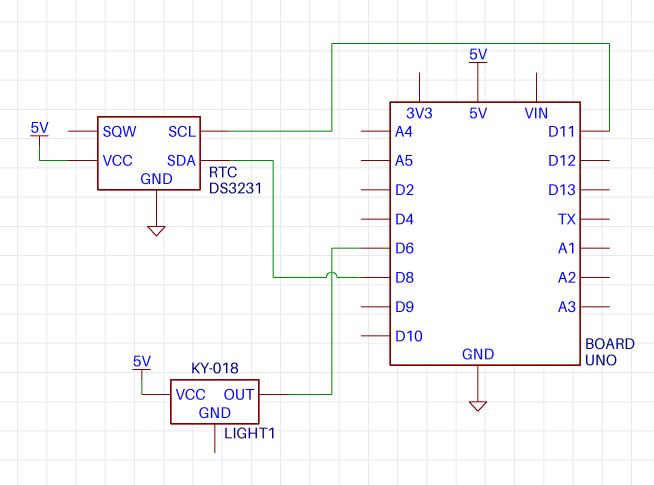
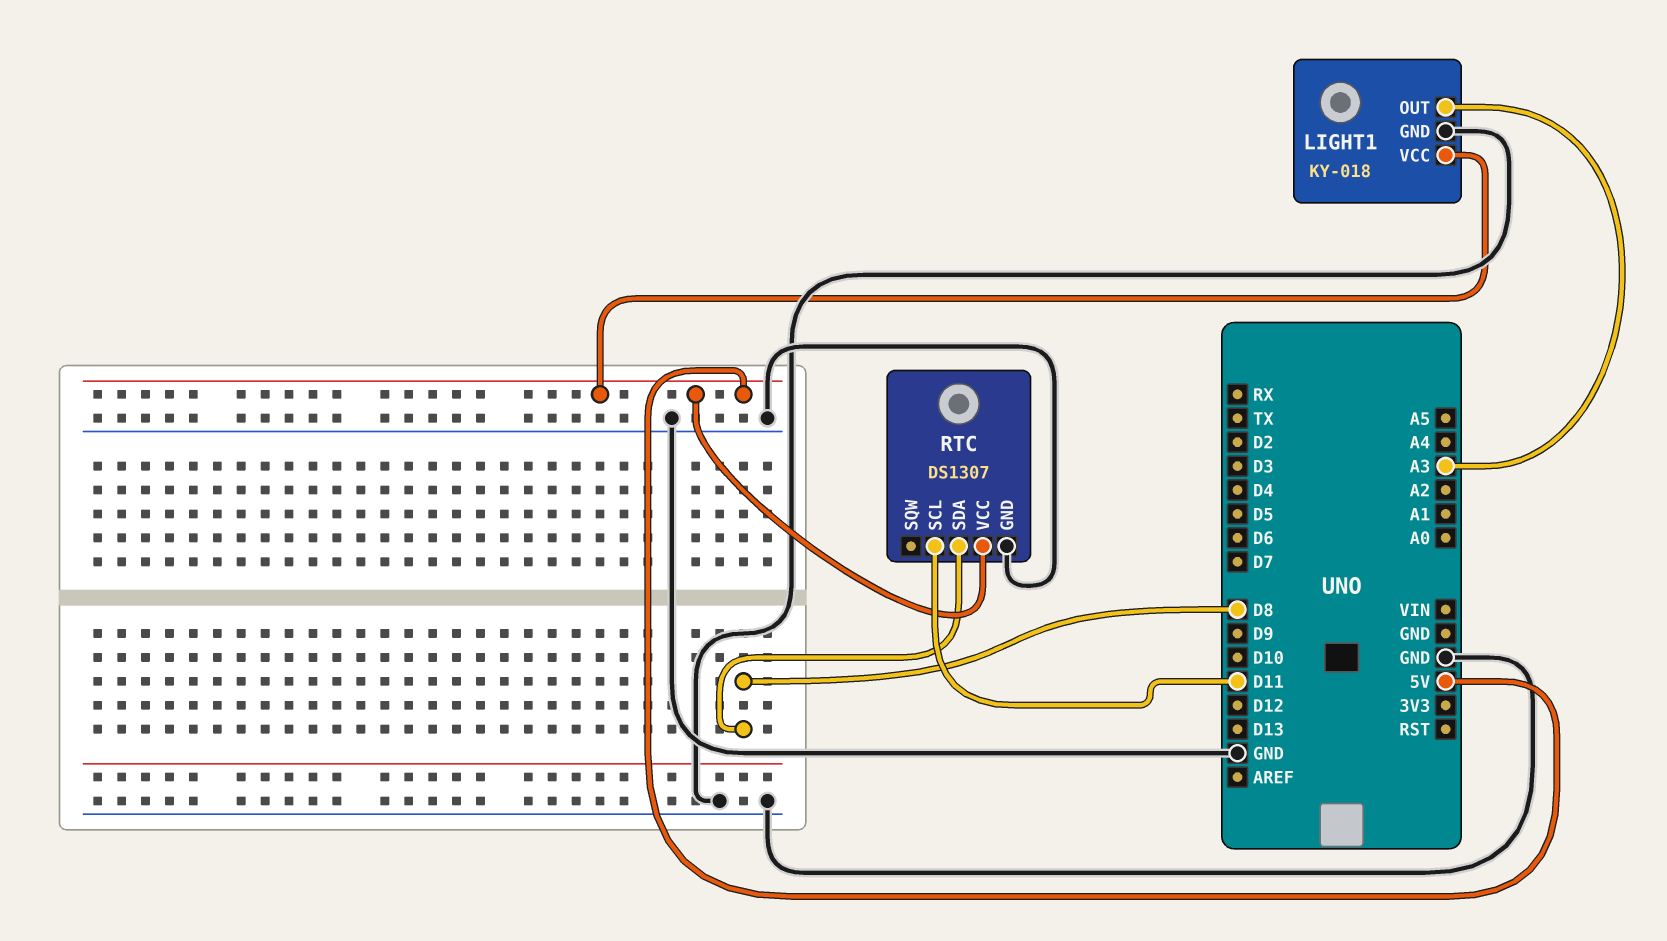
LIGHT1 pin GND: none -> GND
LIGHT1 pin OUT: D6 -> A3
RTC: DS3231 -> DS1307

